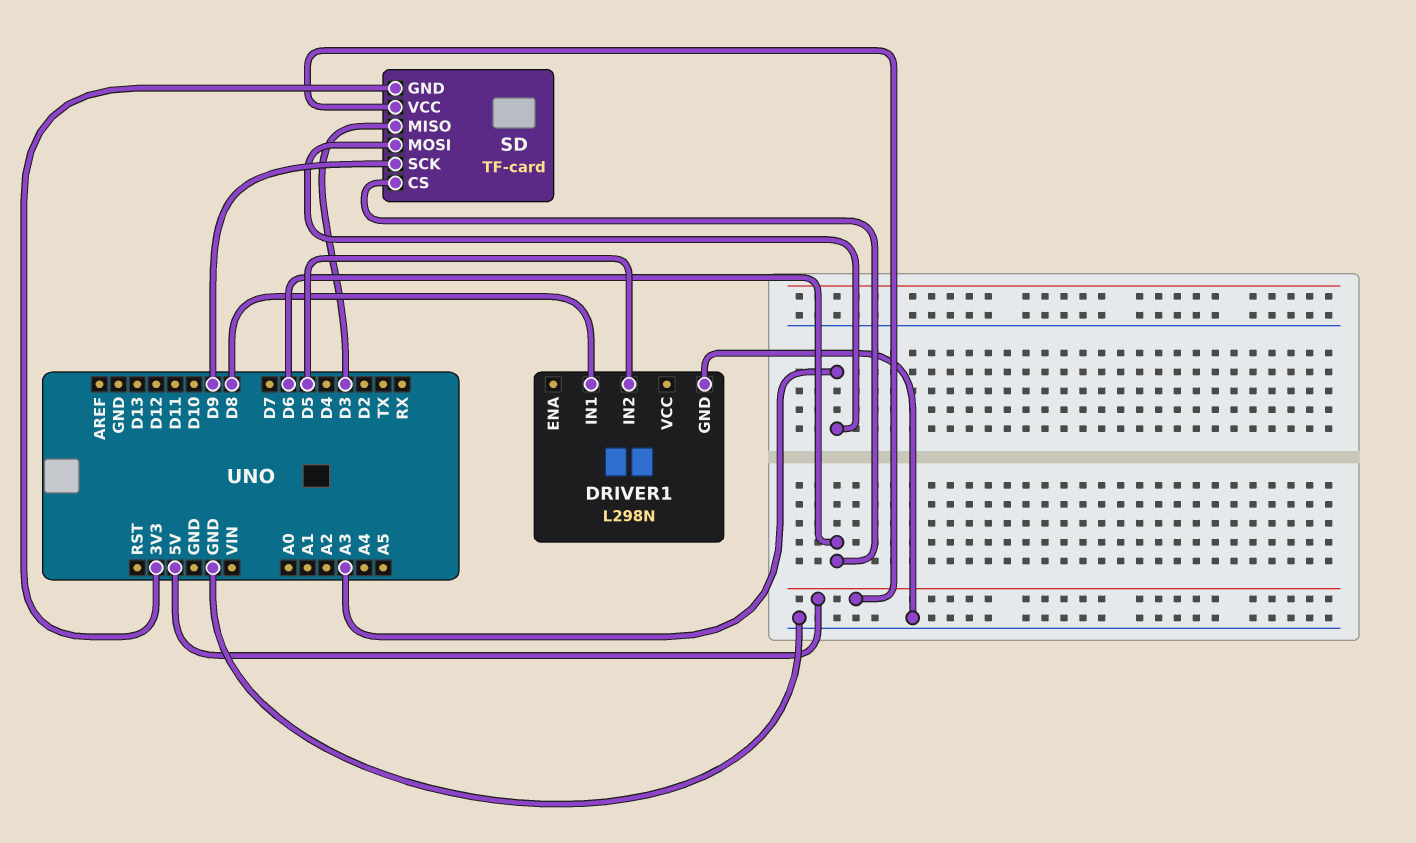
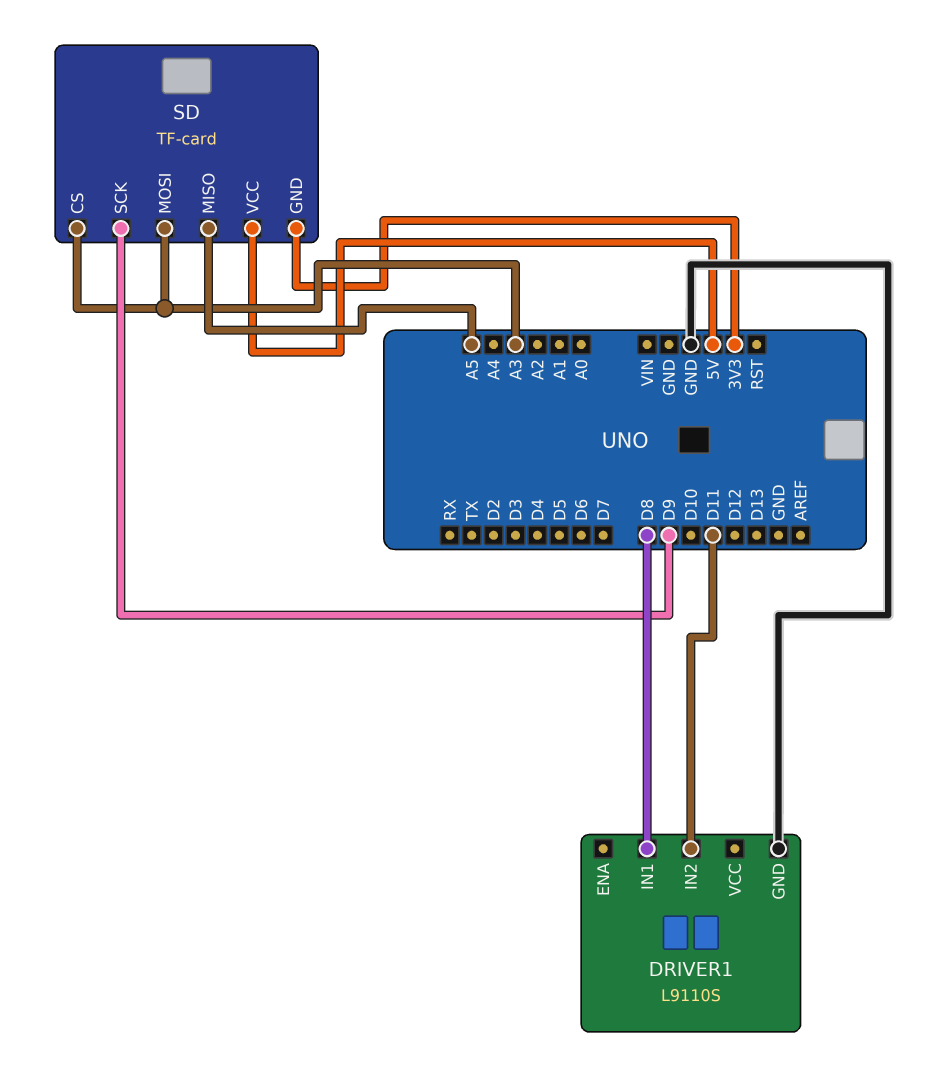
DRIVER1: L298N -> L9110S
DRIVER1 pin IN2: D5 -> D11
SD pin CS: D6 -> A3
SD pin MISO: D3 -> A5

